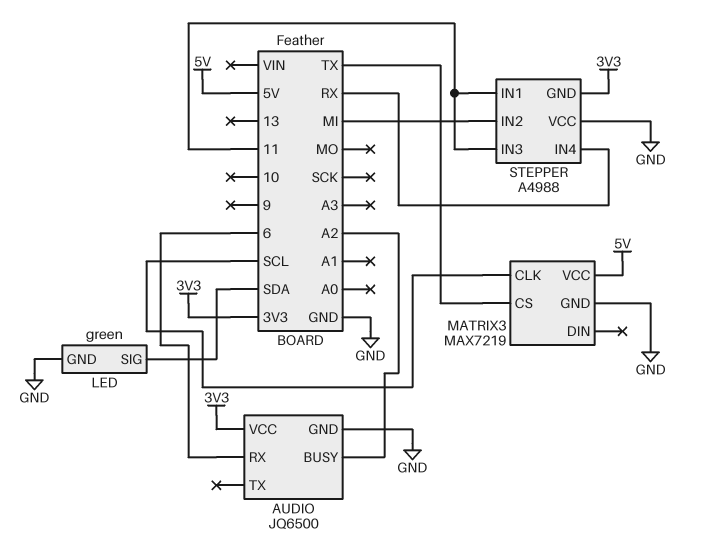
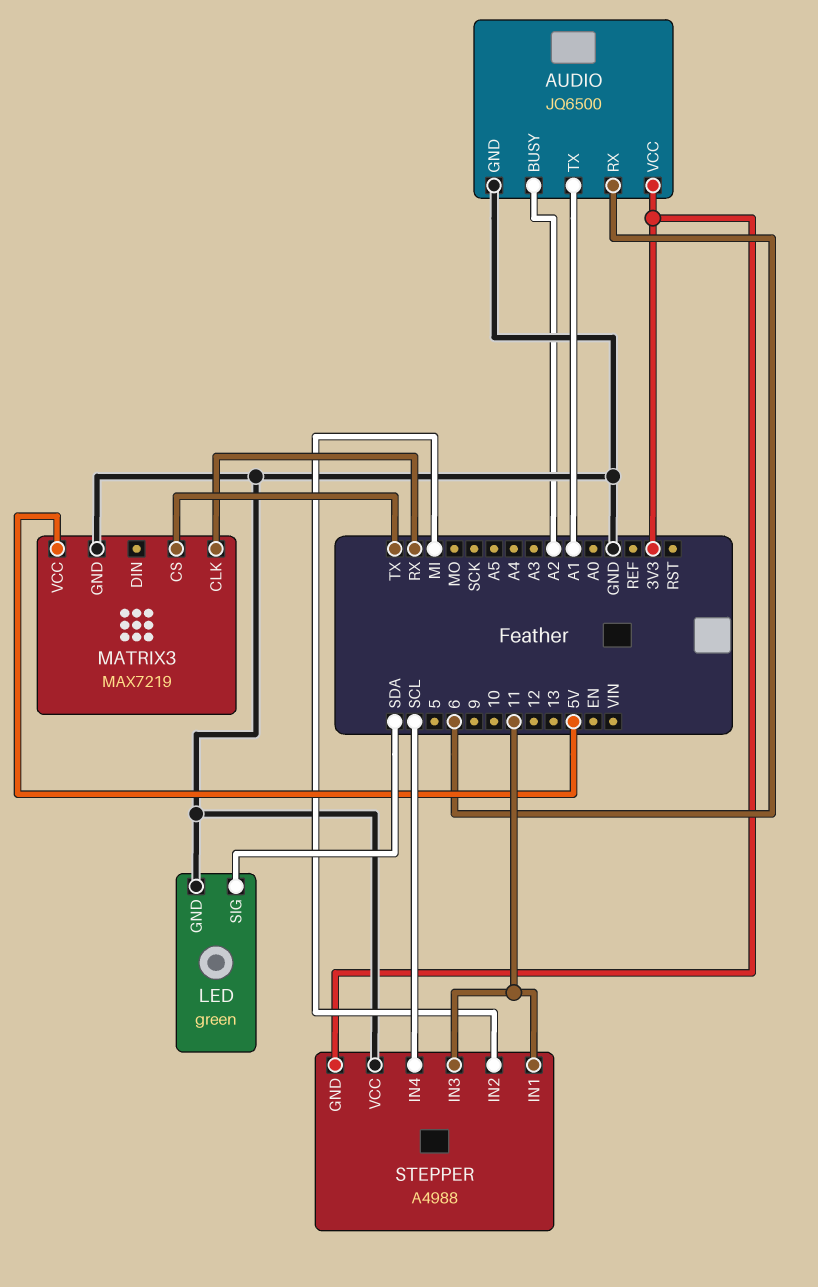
AUDIO pin TX: none -> A1
MATRIX3 pin CLK: SCL -> RX
STEPPER pin IN4: RX -> SCL

